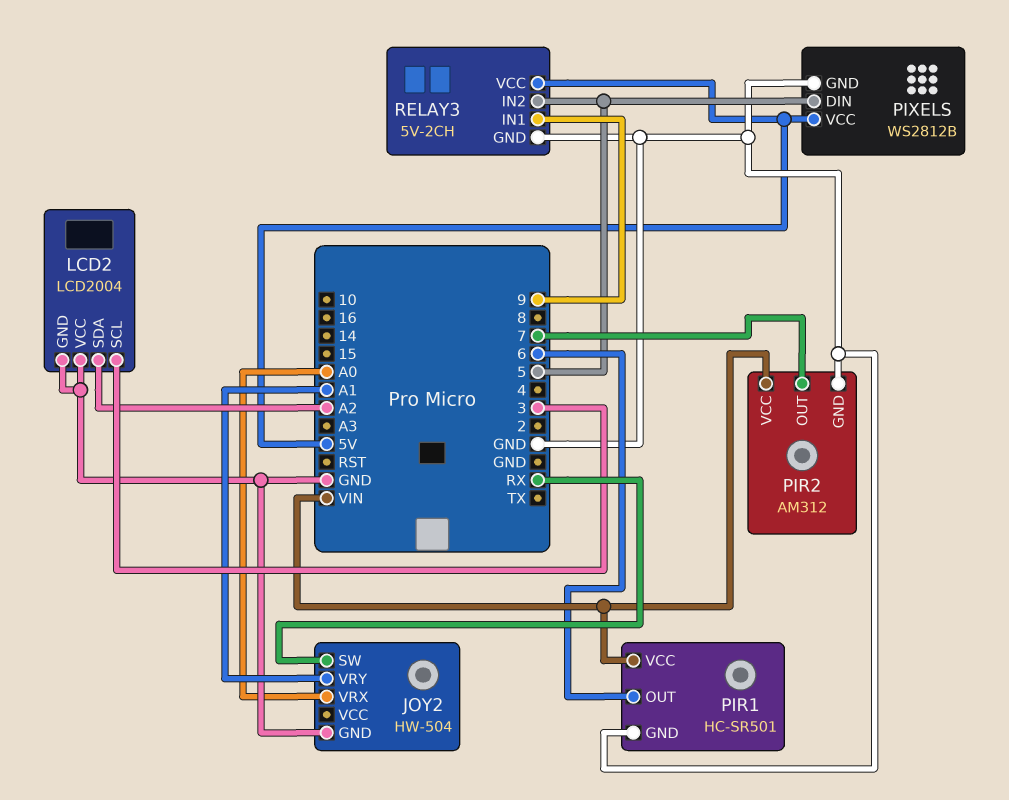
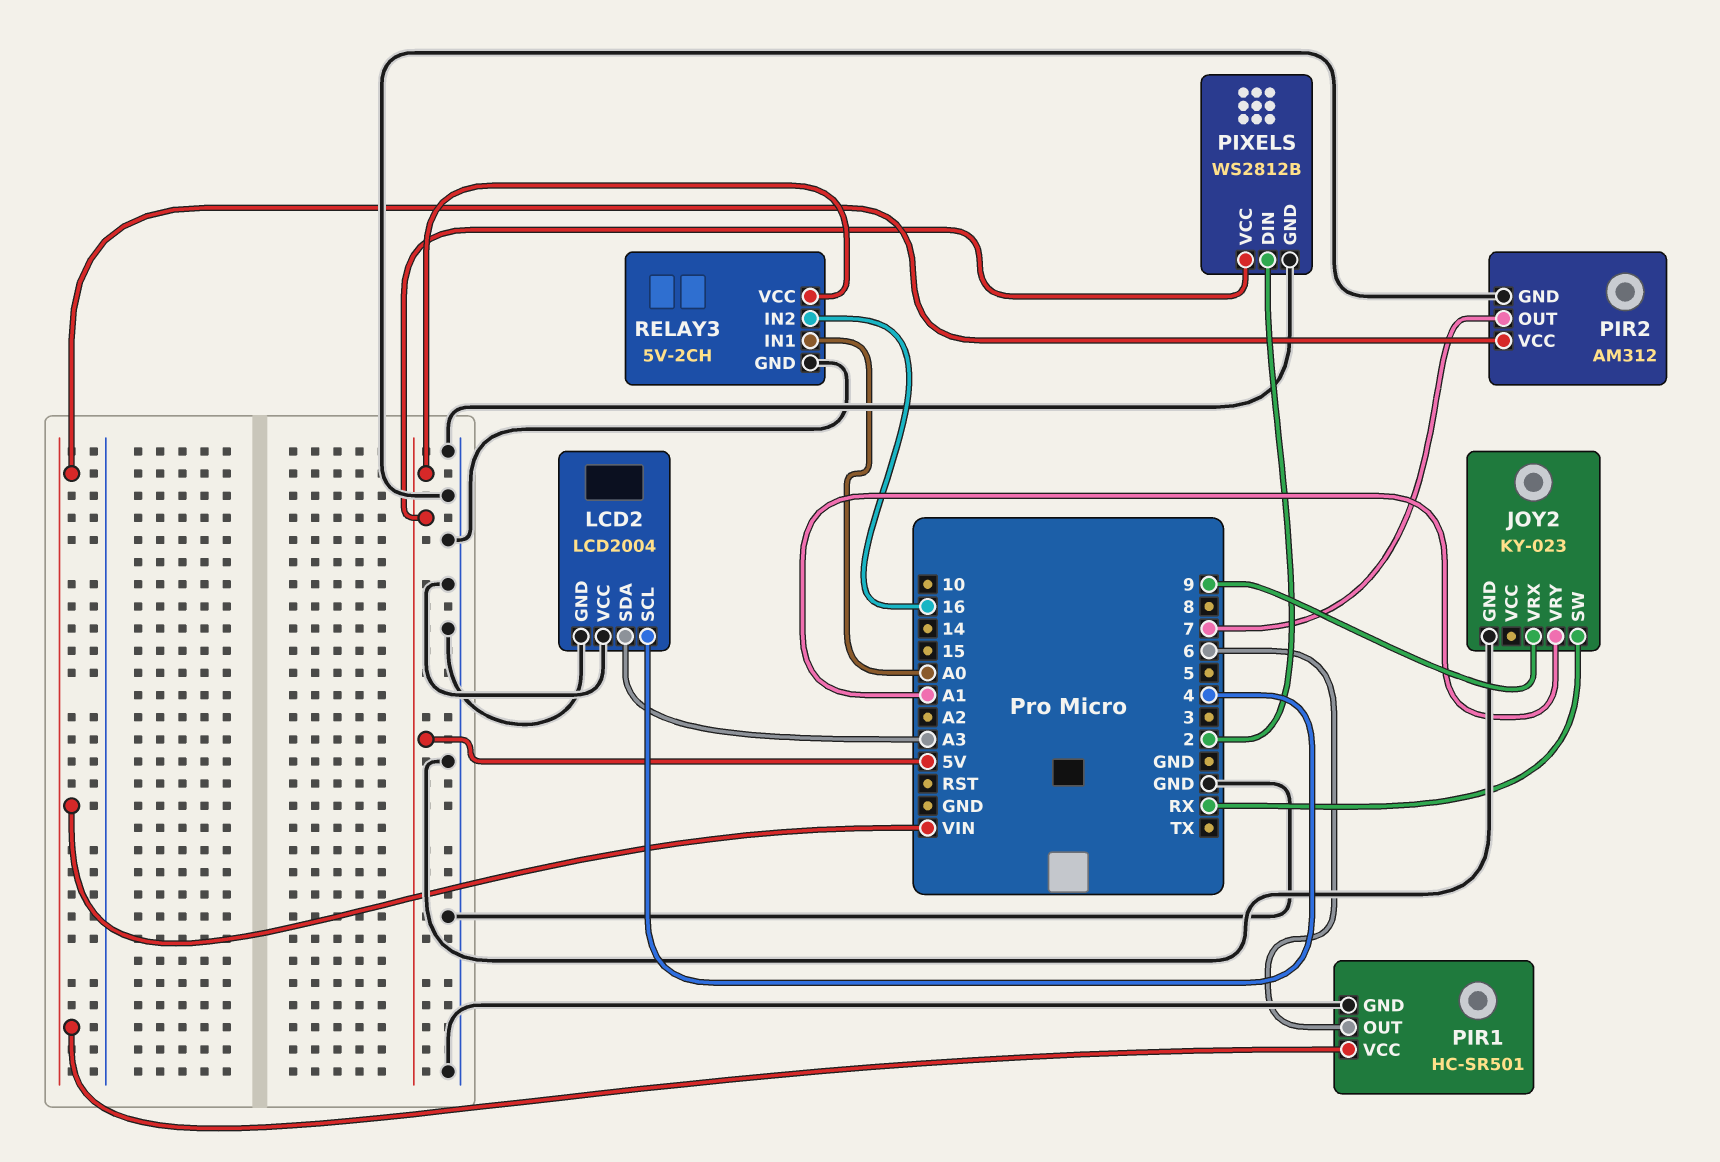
JOY2: HW-504 -> KY-023
JOY2 pin VRX: A0 -> 9
LCD2 pin SCL: 3 -> 4
LCD2 pin SDA: A2 -> A3
PIXELS pin DIN: 5 -> 2
RELAY3 pin IN1: 9 -> A0
RELAY3 pin IN2: 5 -> 16

